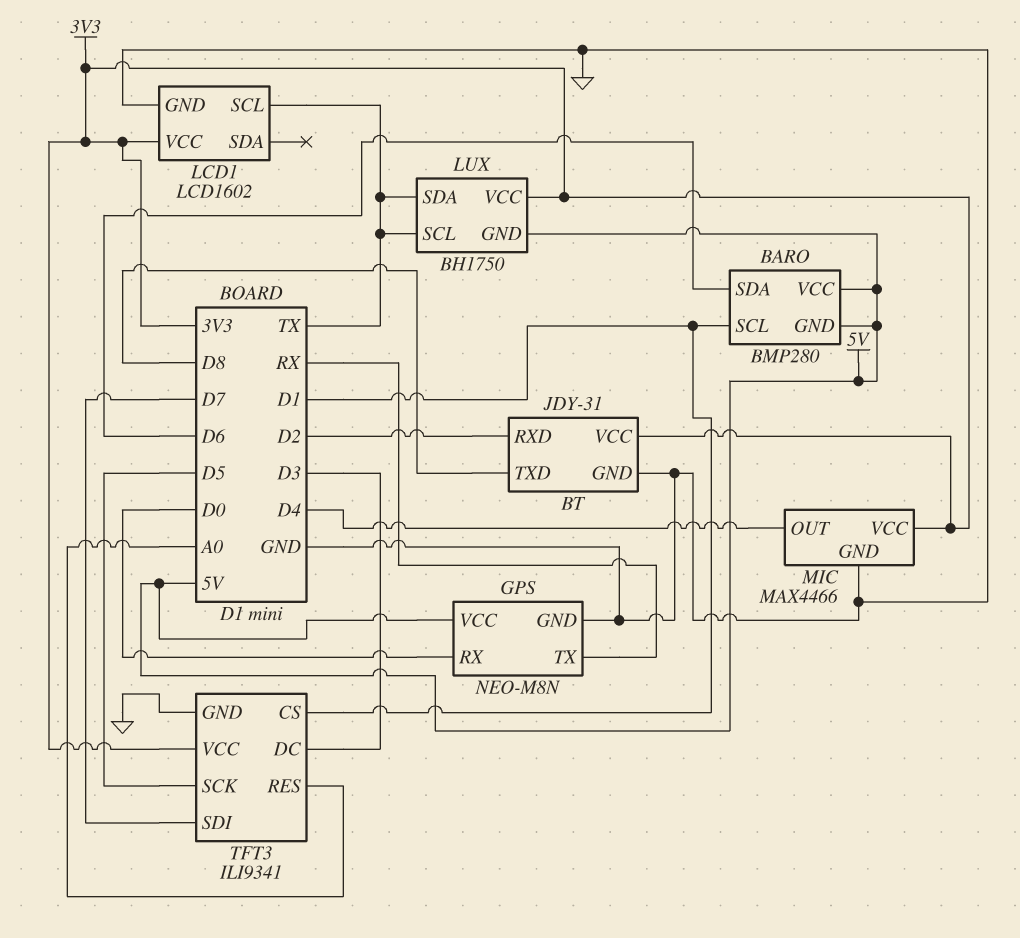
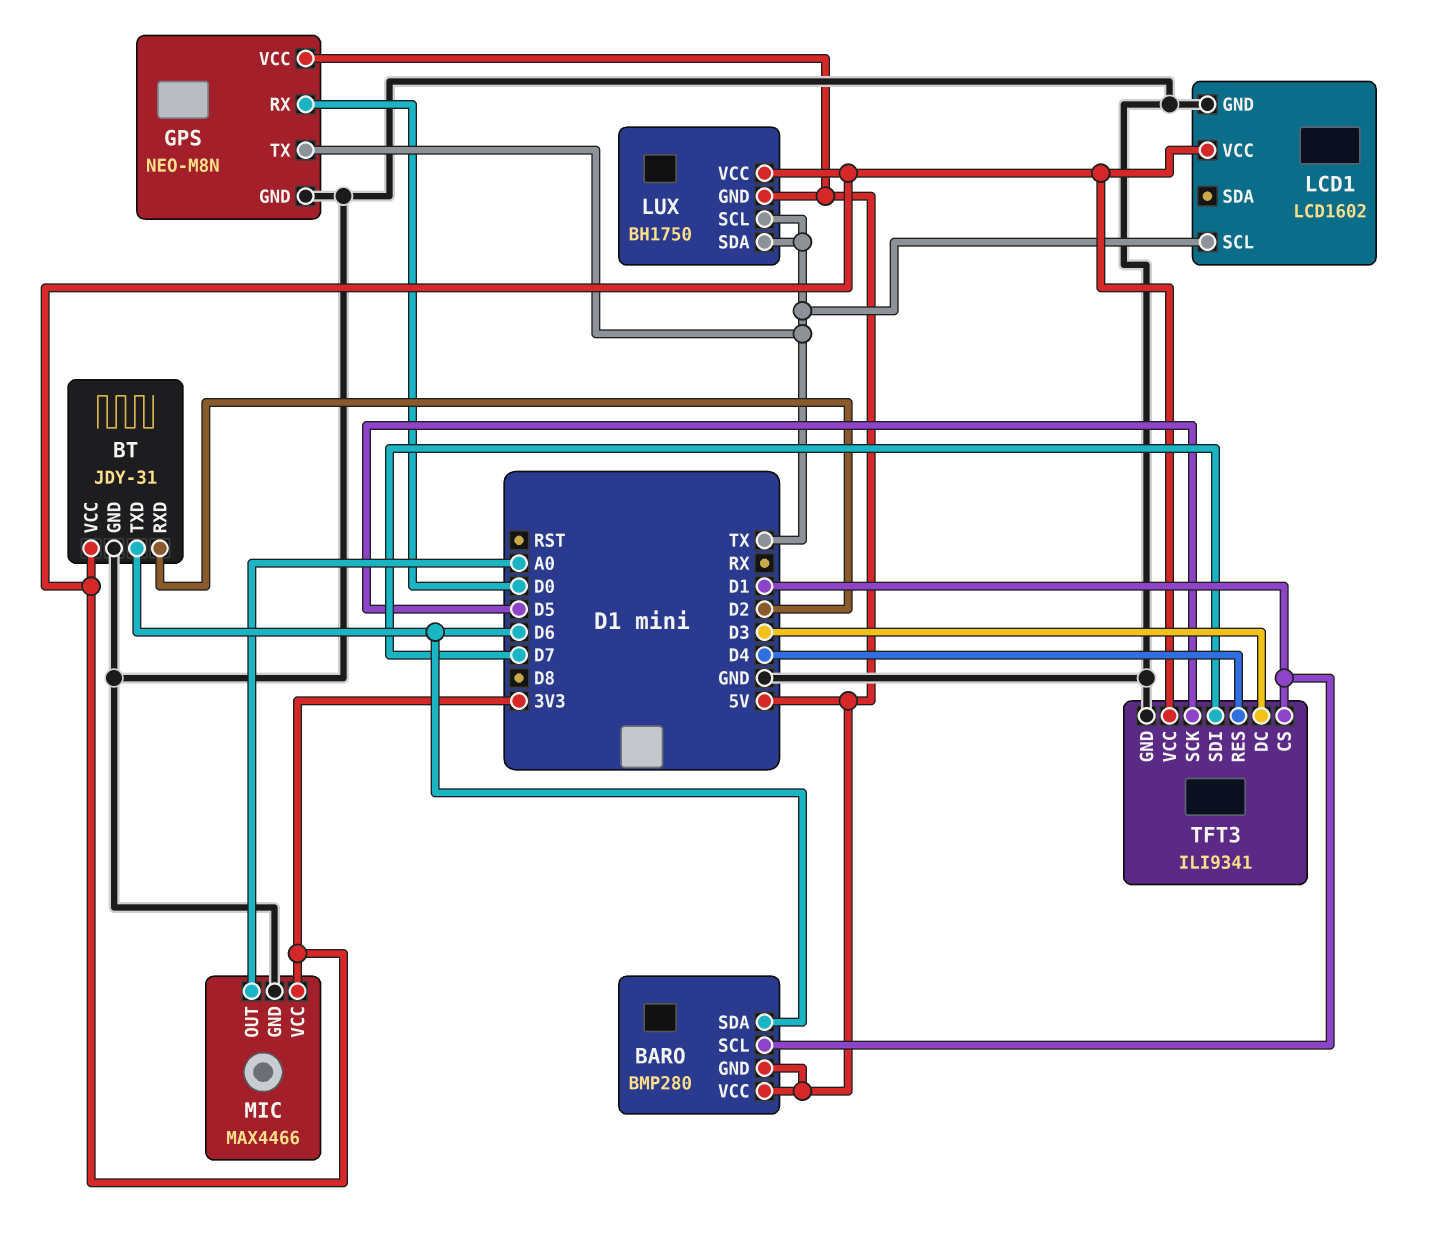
BT pin TXD: D8 -> D6
GPS pin TX: RX -> TX
MIC pin OUT: D4 -> A0
TFT3 pin RES: A0 -> D4

